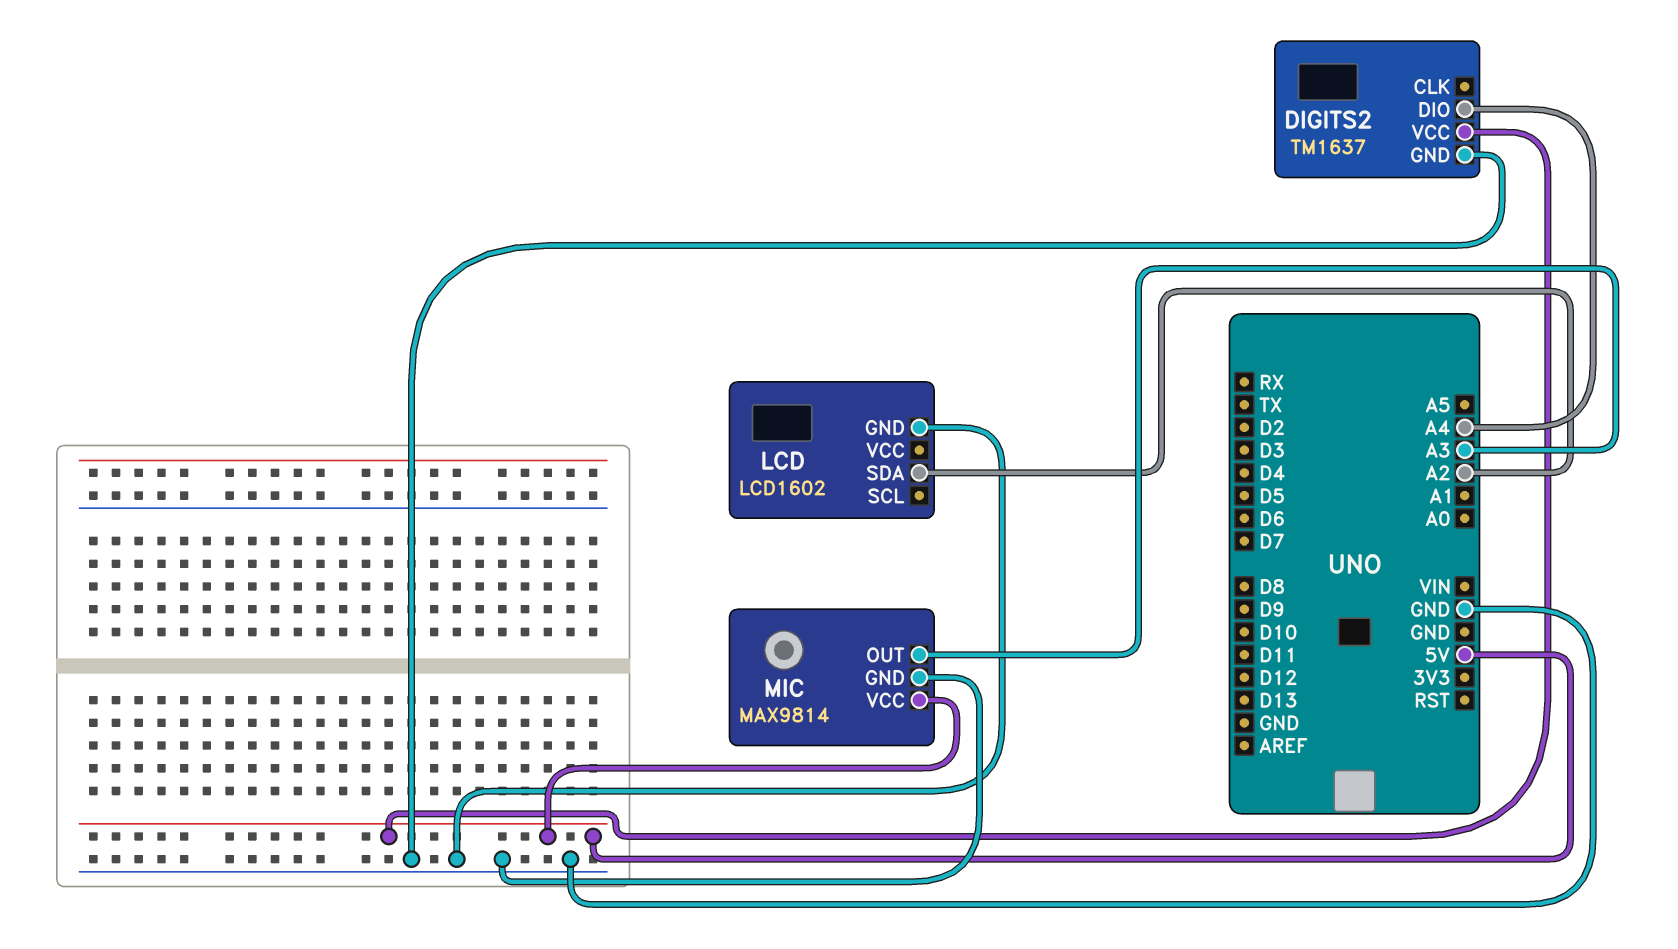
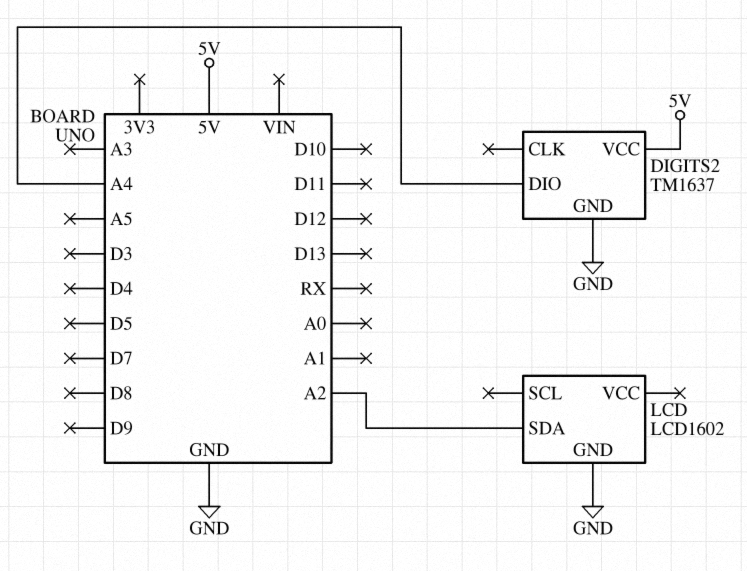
MIC: MAX9814 -> none
MIC pin GND: GND -> none
MIC pin OUT: A3 -> none
MIC pin VCC: 5V -> none

